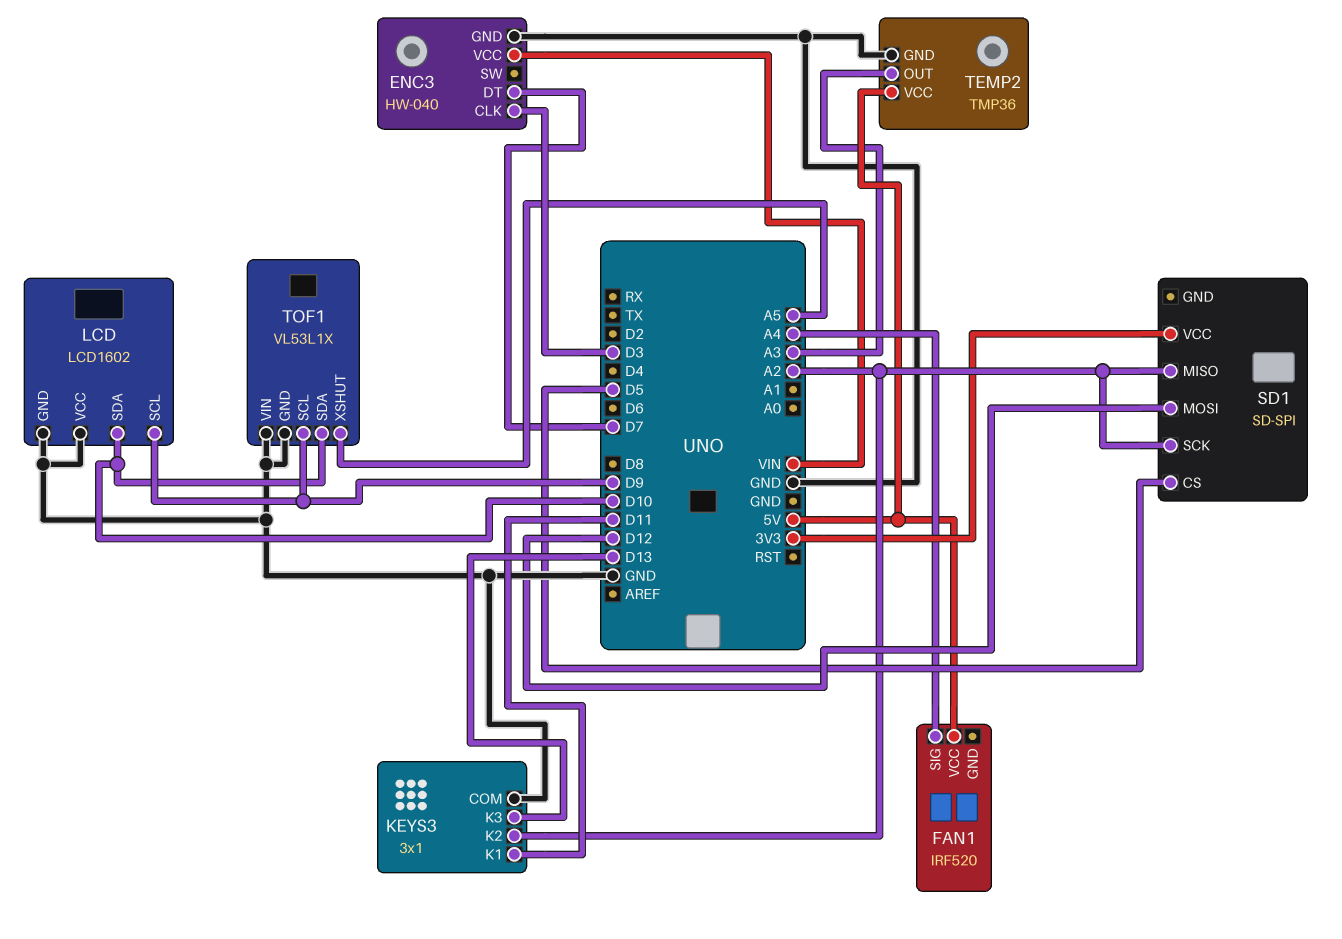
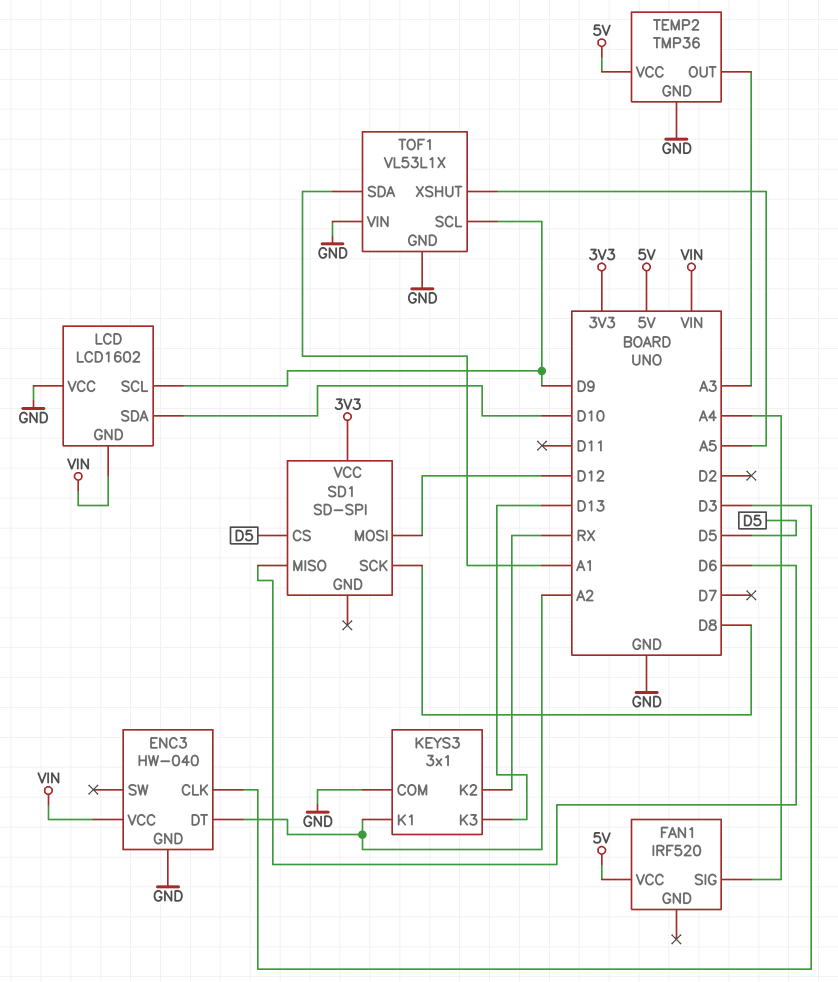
ENC3 pin DT: D7 -> A2
KEYS3 pin K1: D11 -> A2
KEYS3 pin K2: A2 -> RX
LCD pin GND: GND -> VIN
SD1 pin MISO: A2 -> D6
SD1 pin SCK: A2 -> D8
TOF1 pin SDA: D10 -> A1

